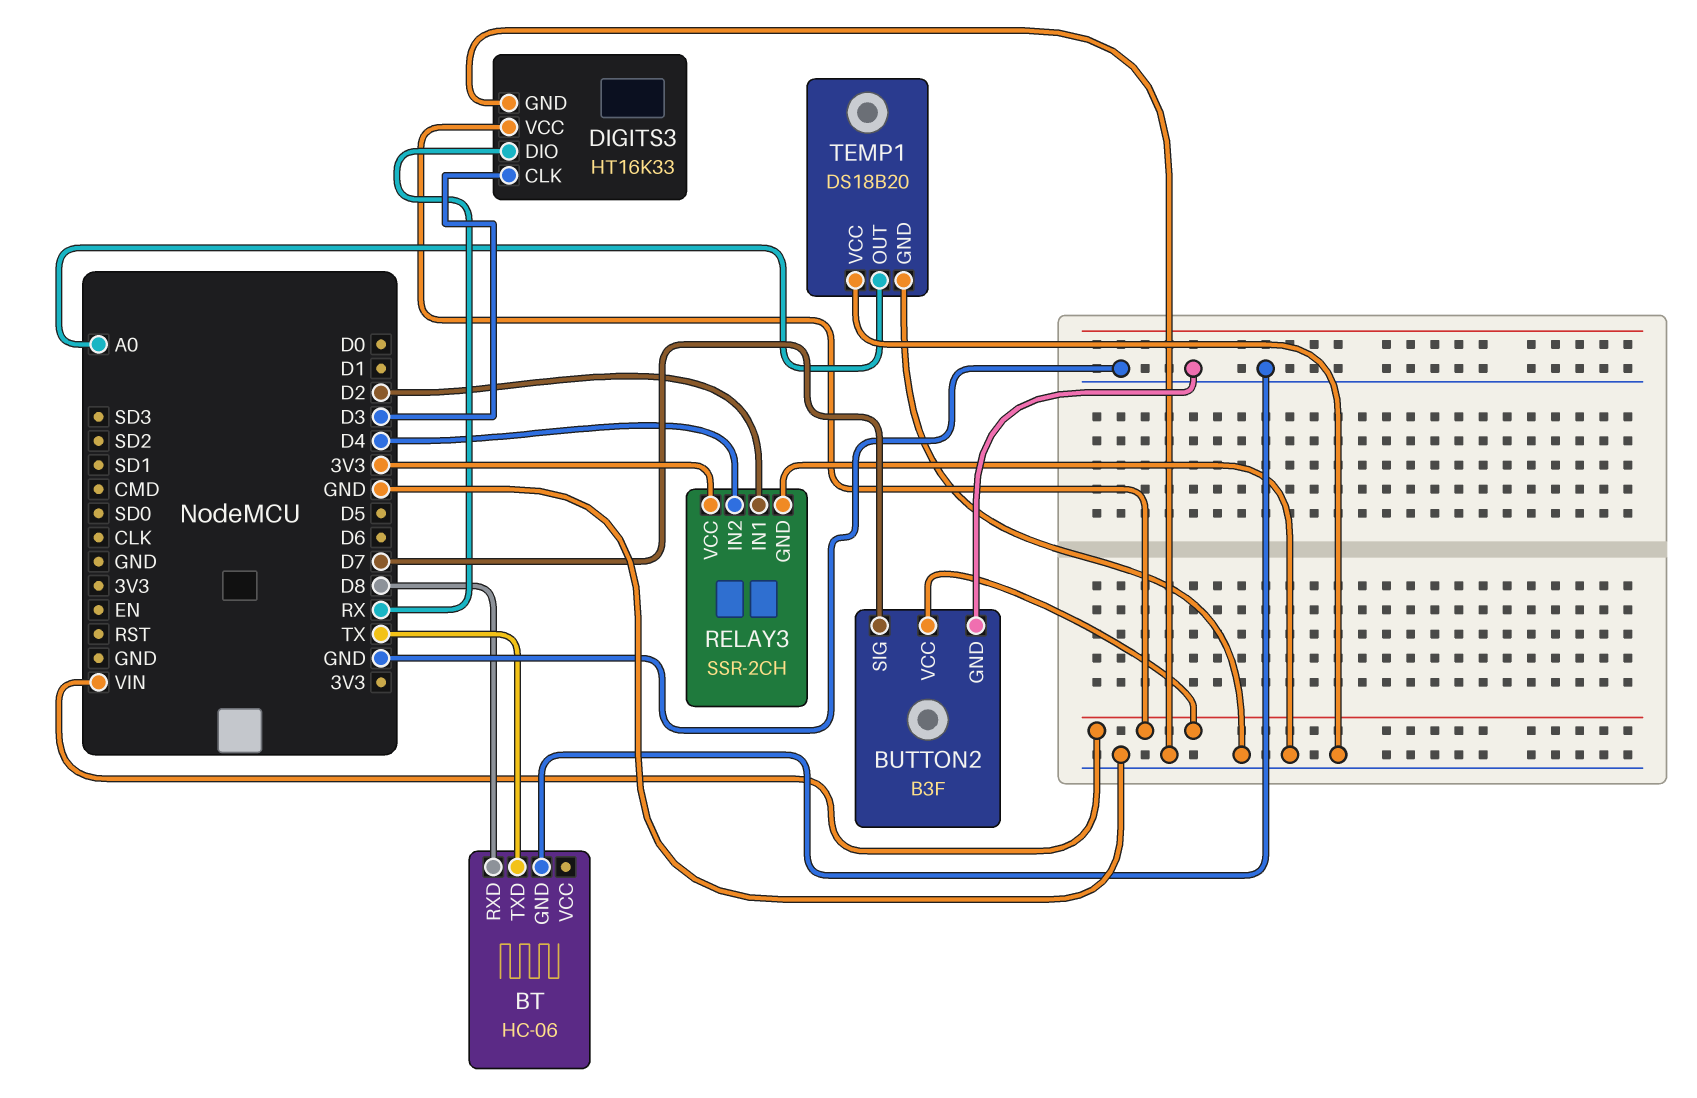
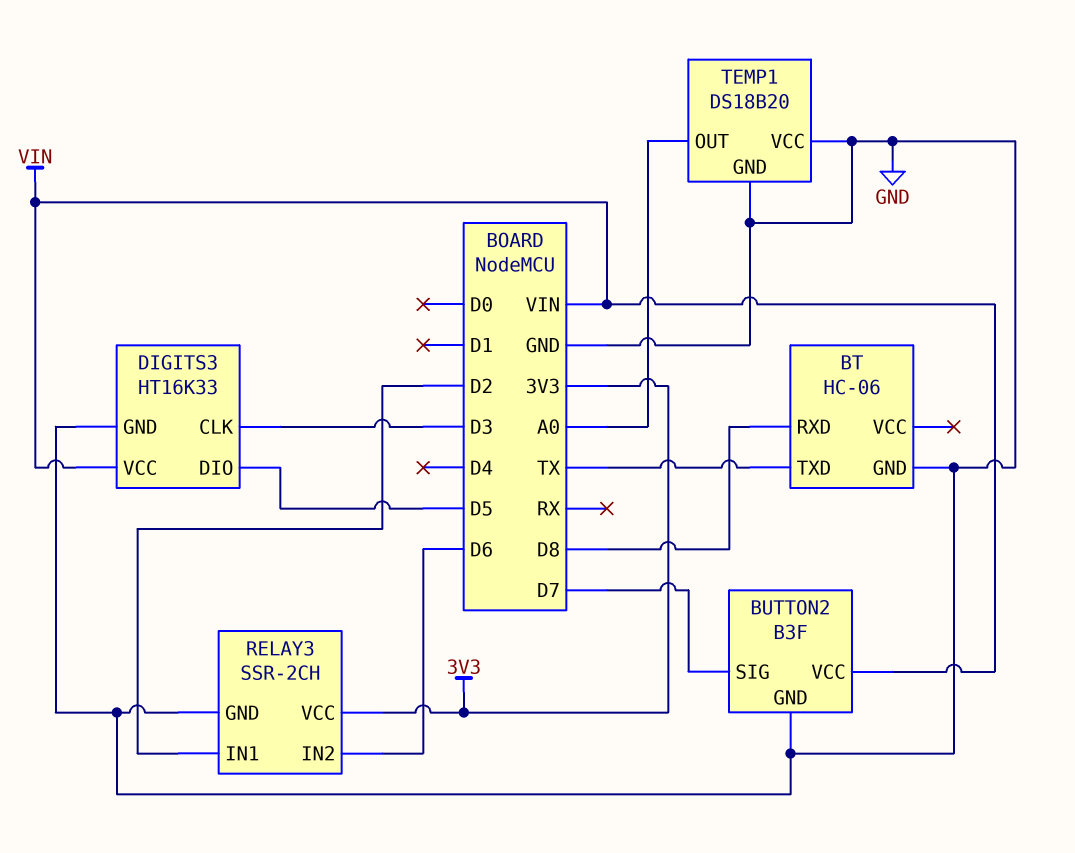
DIGITS3 pin DIO: RX -> D5
RELAY3 pin IN2: D4 -> D6

